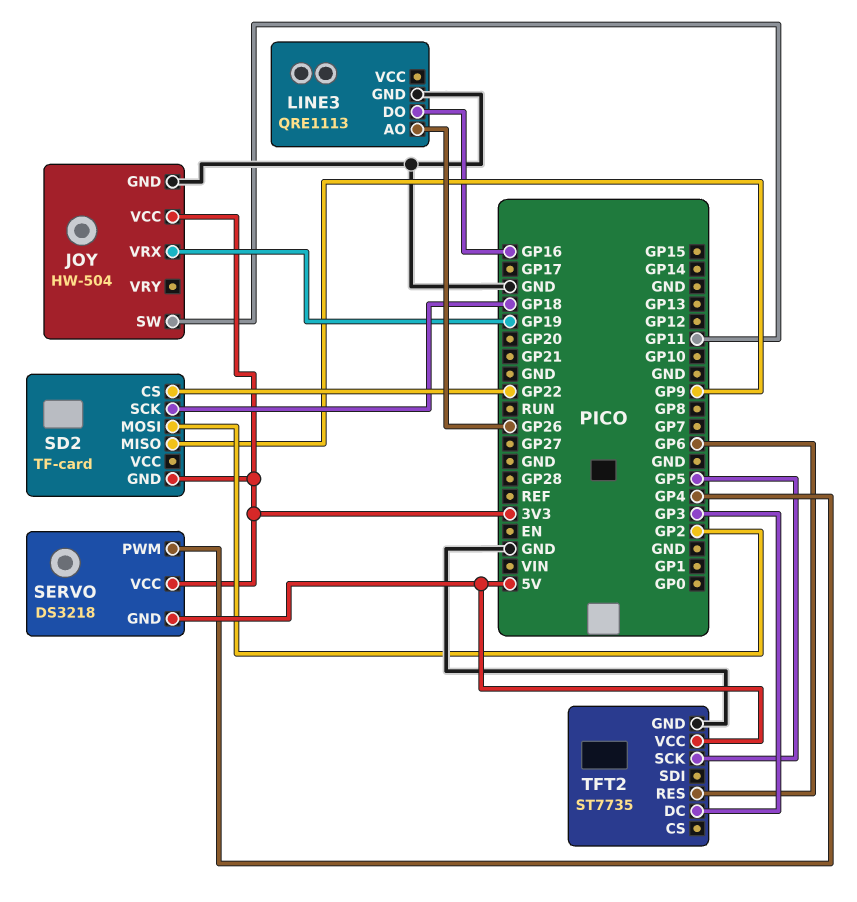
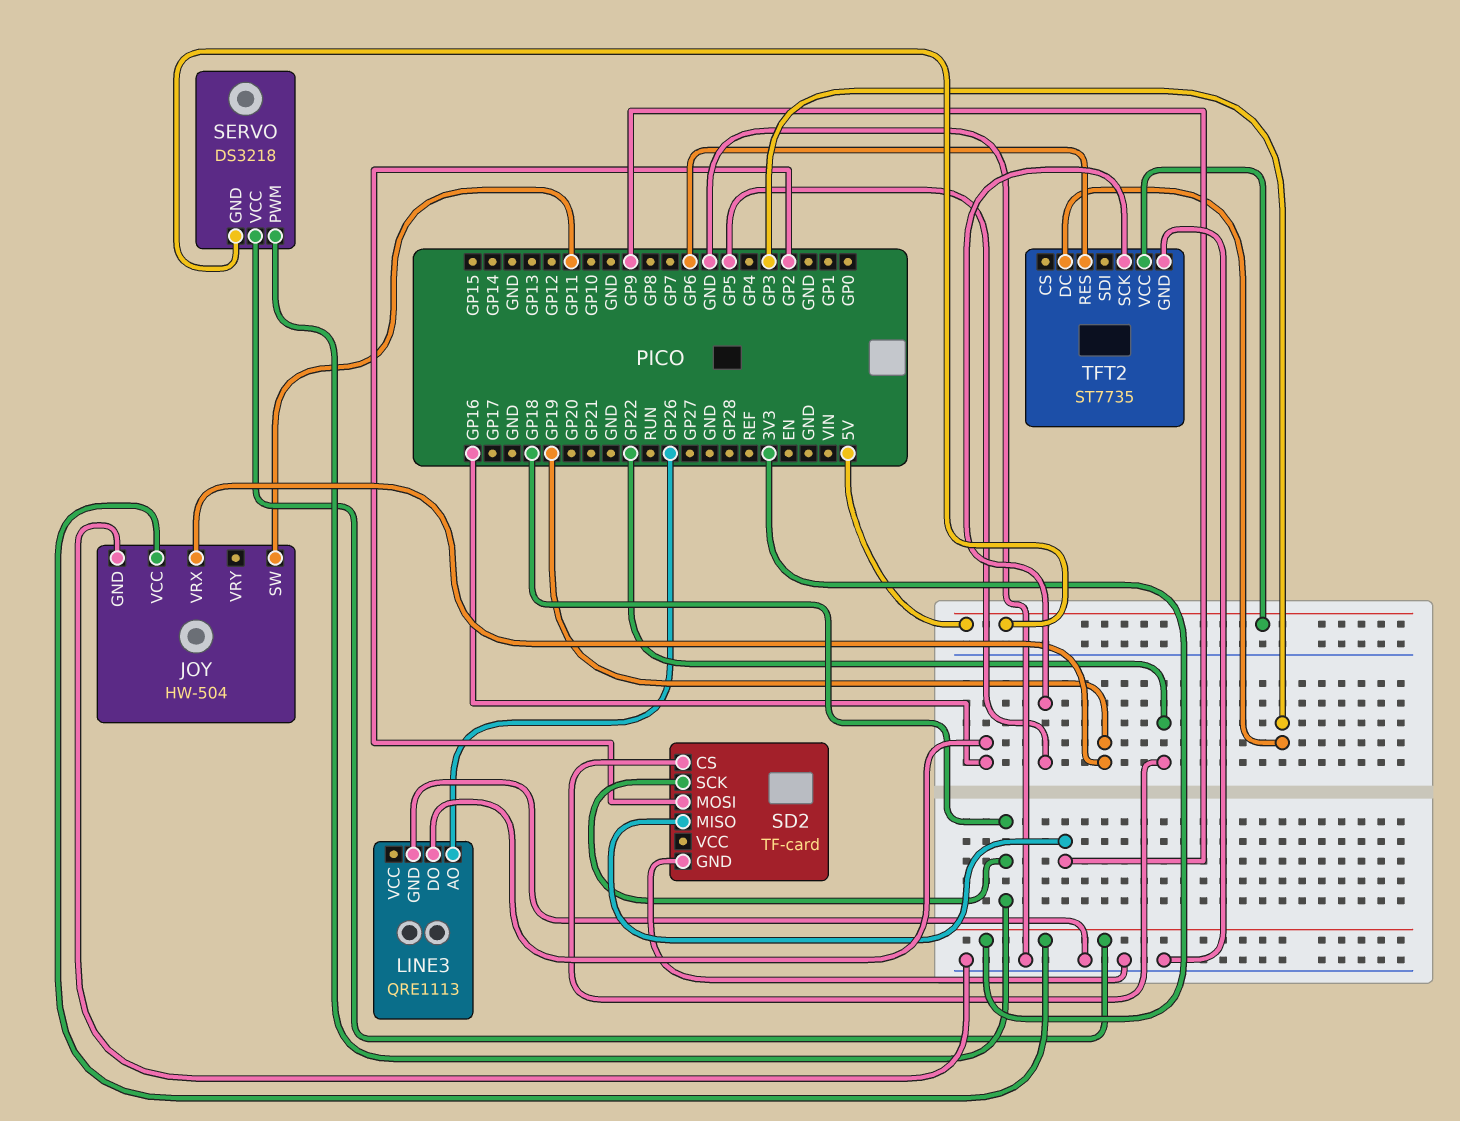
SD2 pin GND: 3V3 -> GND
SERVO pin PWM: GP4 -> GP18

